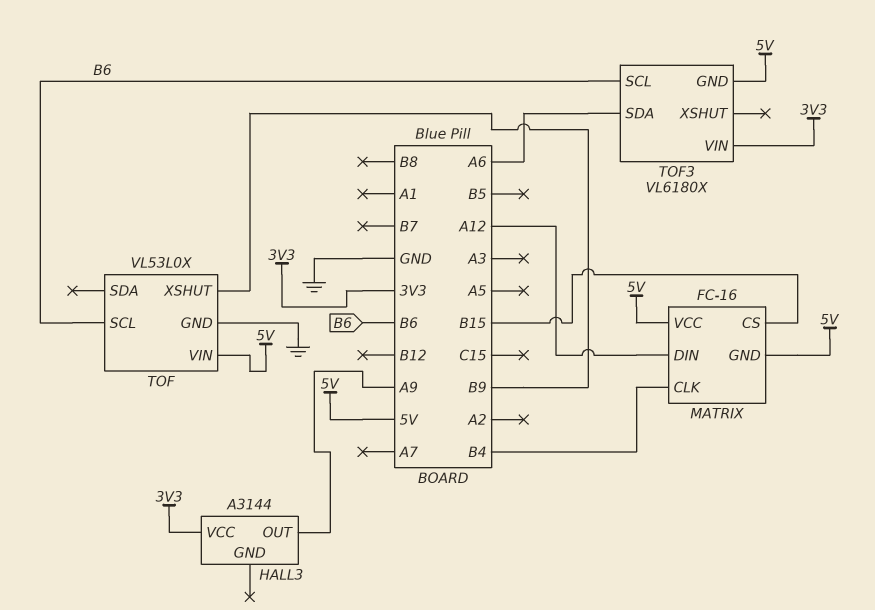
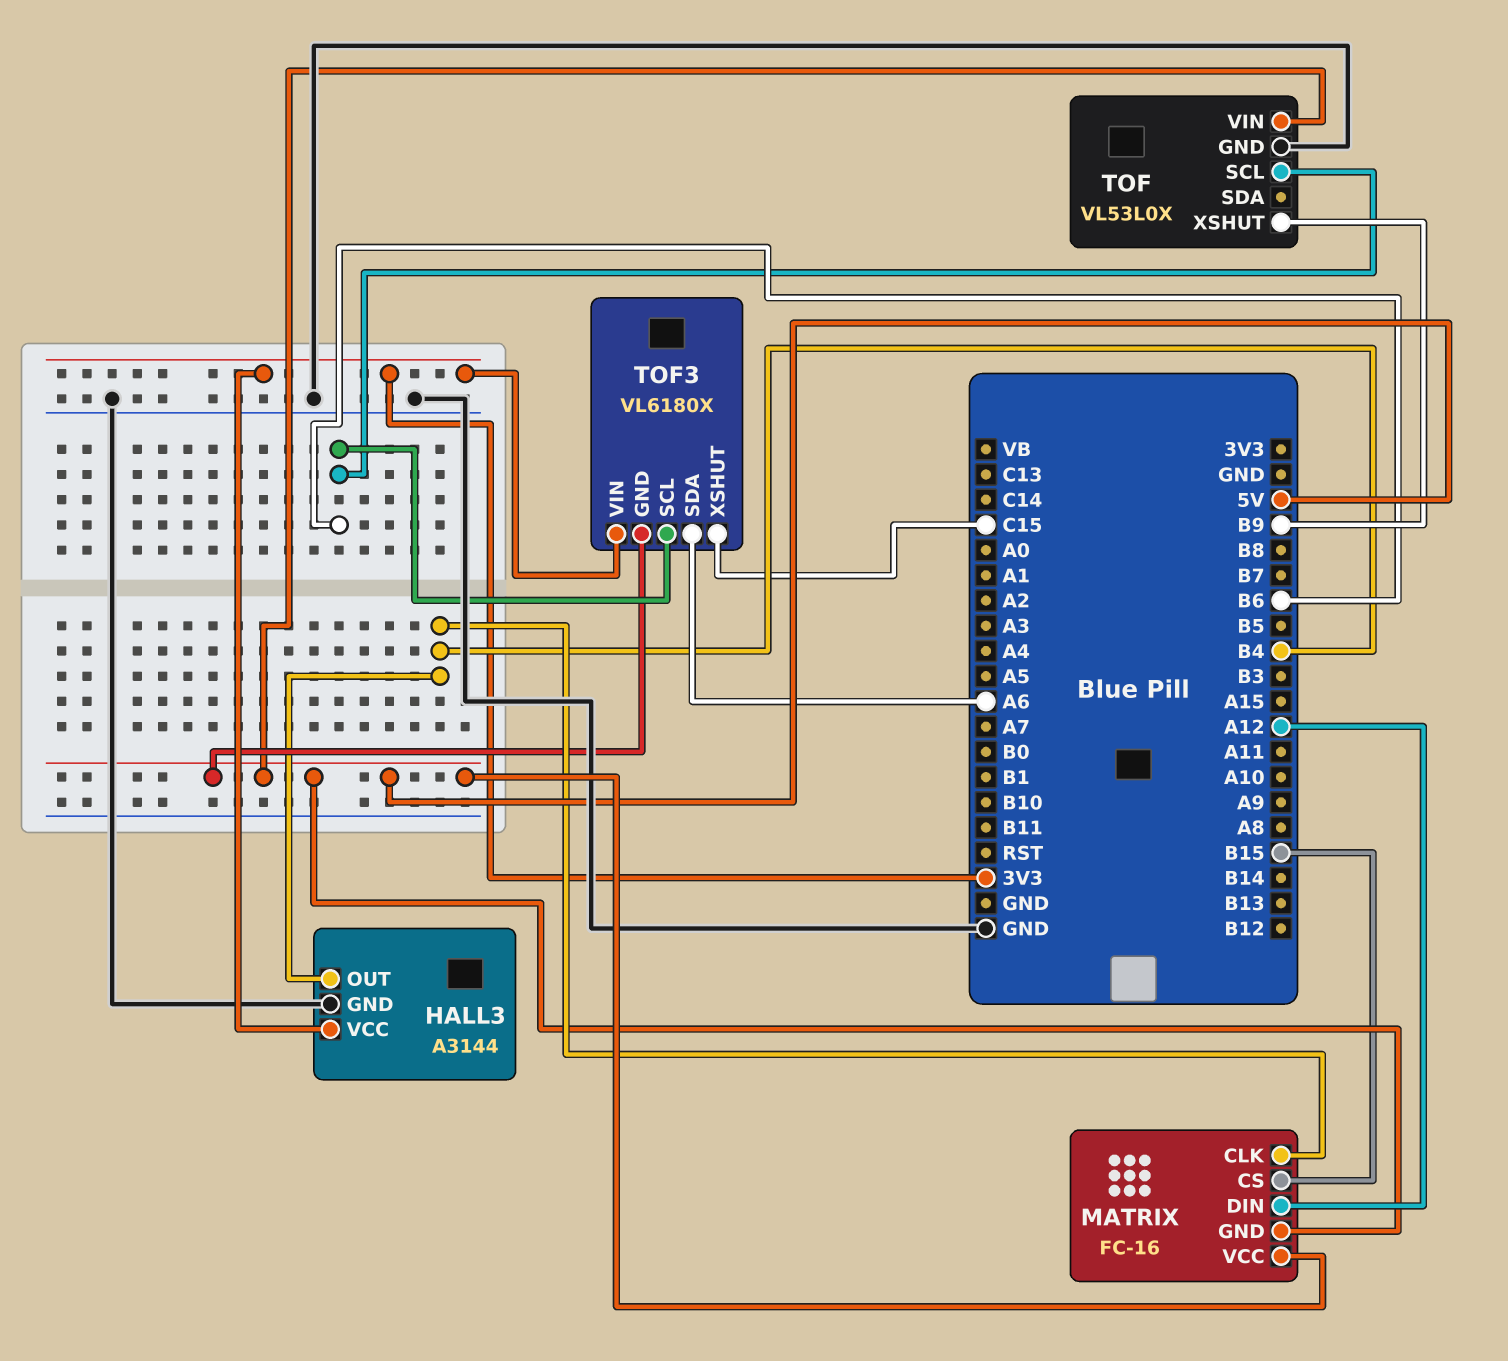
HALL3 pin GND: none -> GND
HALL3 pin OUT: A9 -> B4
TOF3 pin XSHUT: none -> C15

